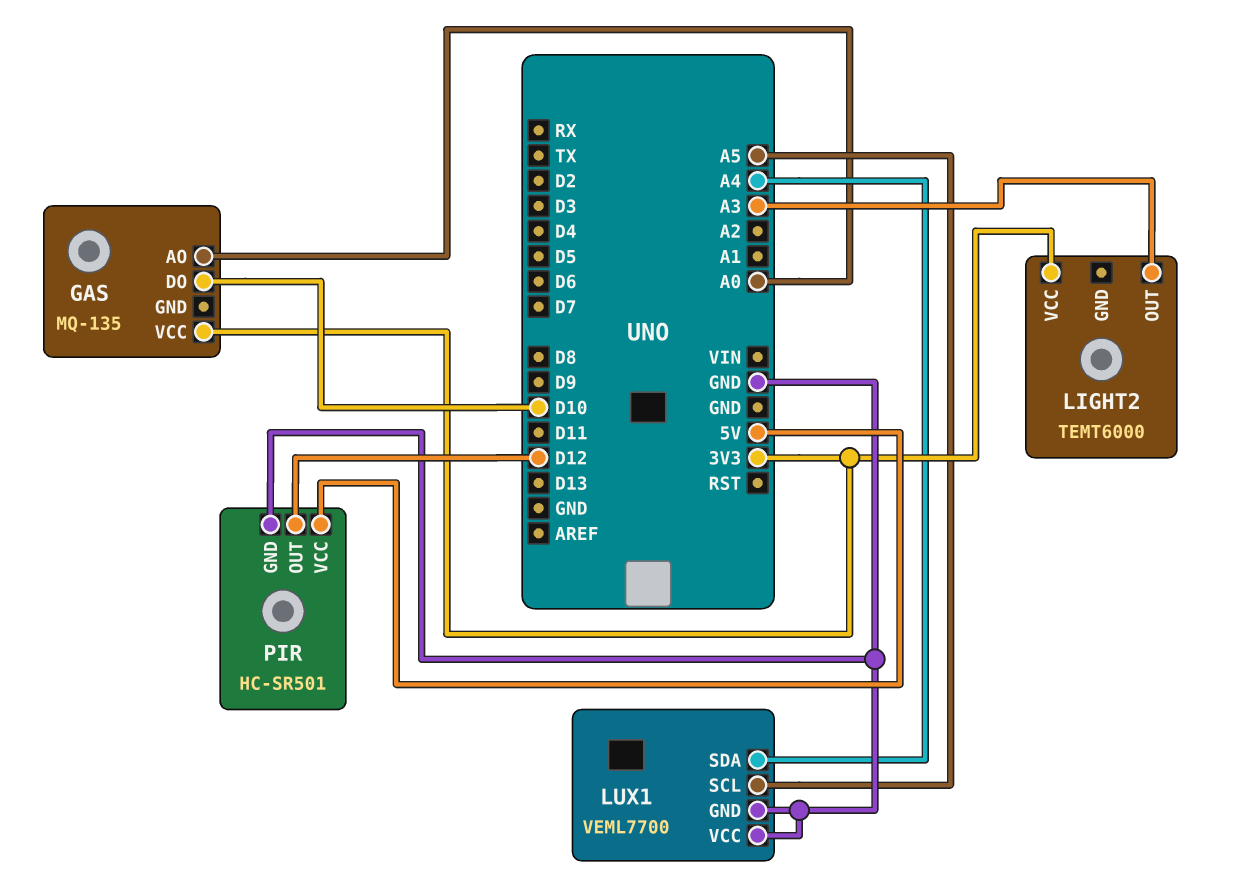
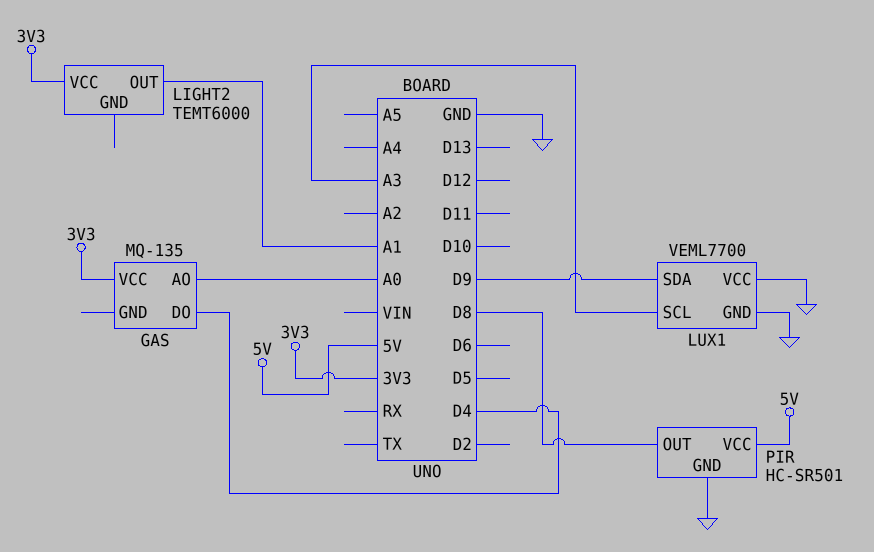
GAS pin DO: D10 -> D4
LIGHT2 pin OUT: A3 -> A1
LUX1 pin SCL: A5 -> A3
LUX1 pin SDA: A4 -> D9
PIR pin OUT: D12 -> D8

